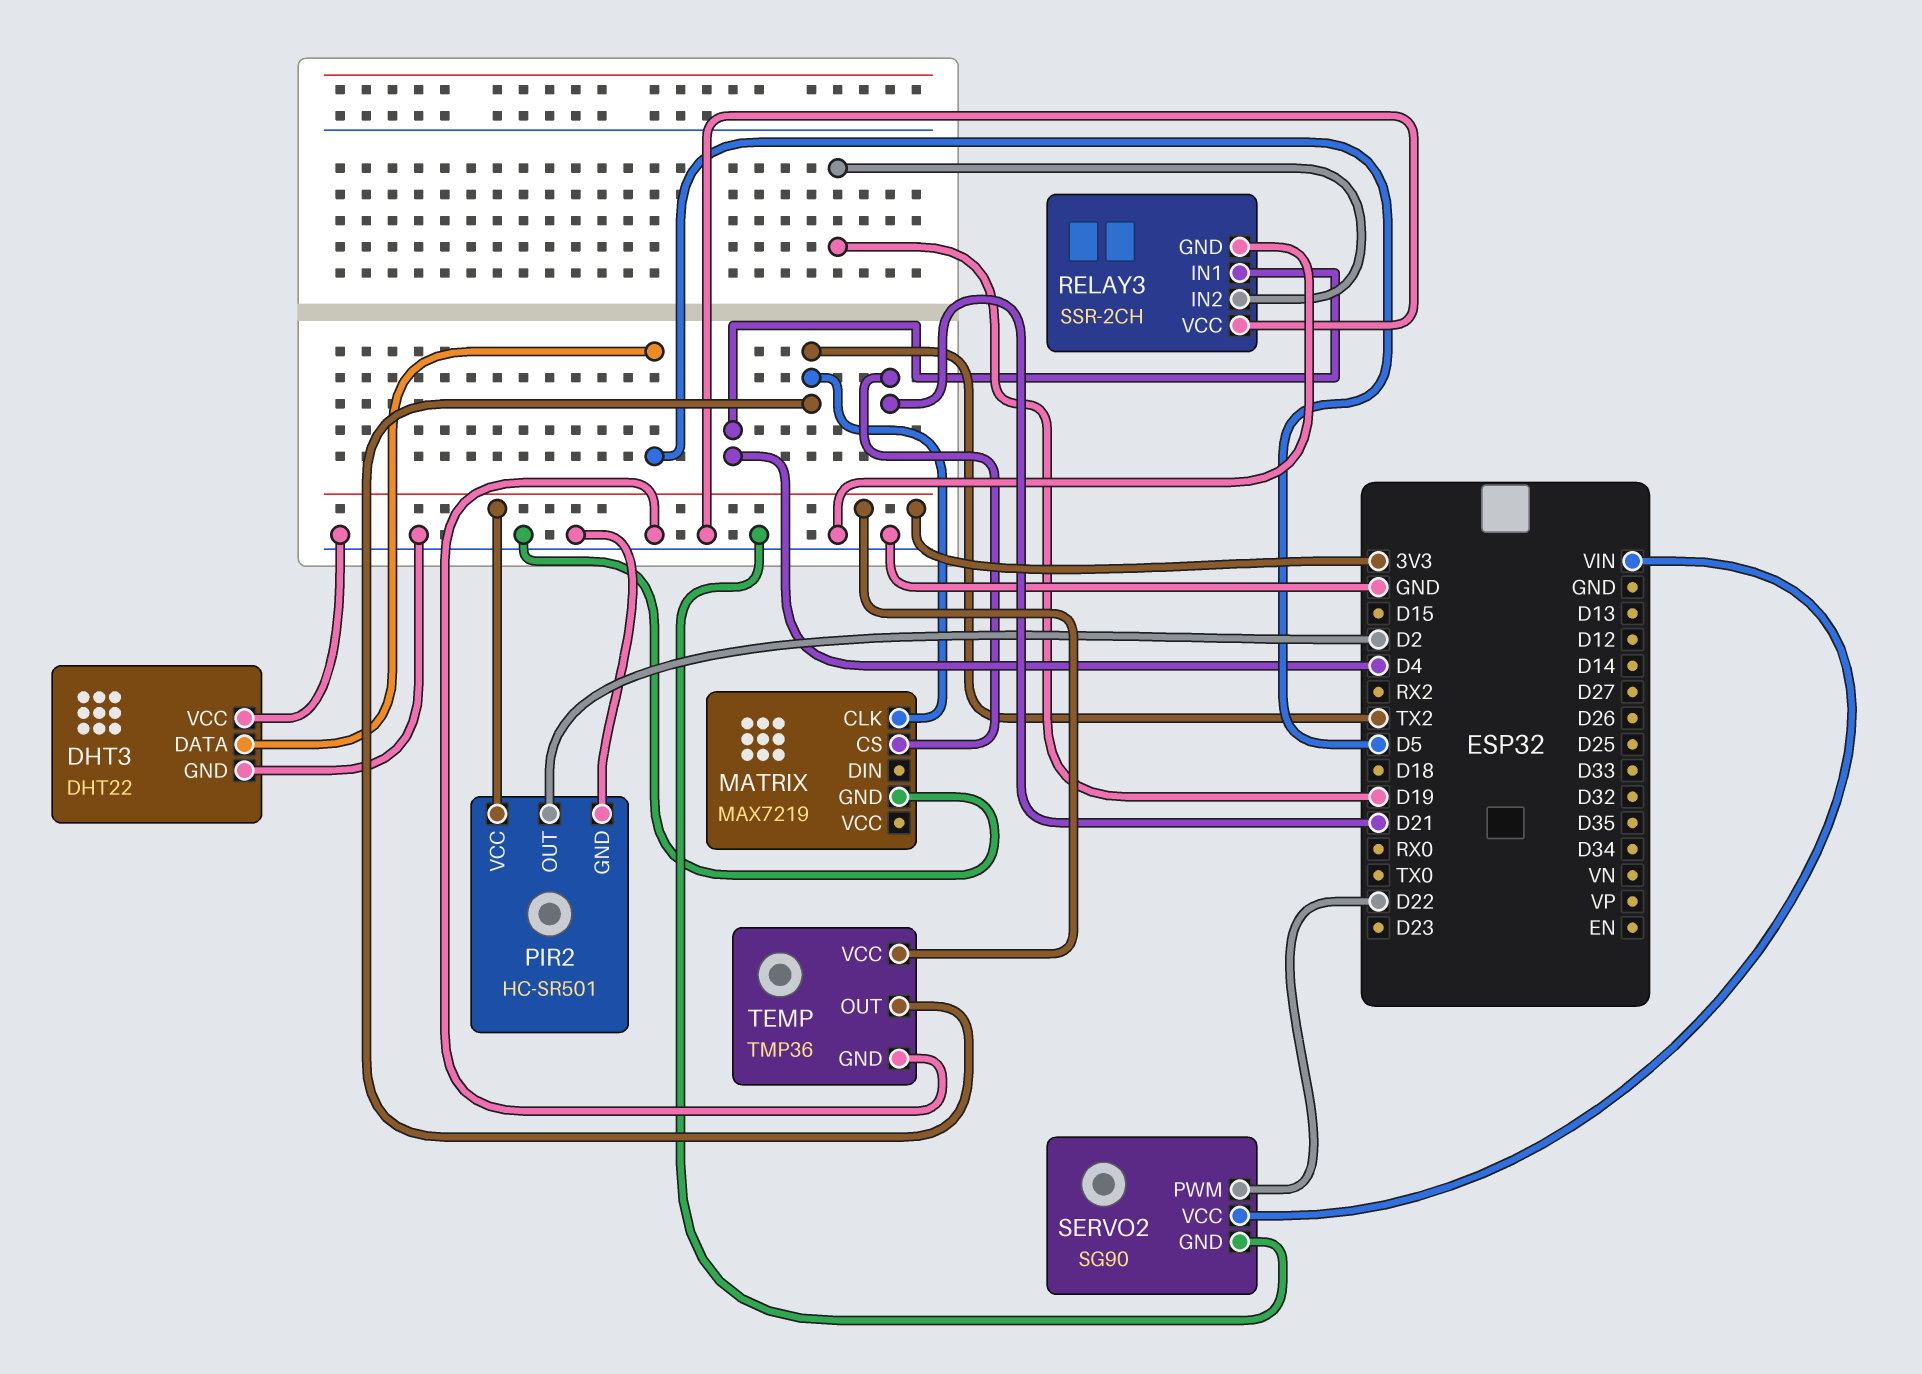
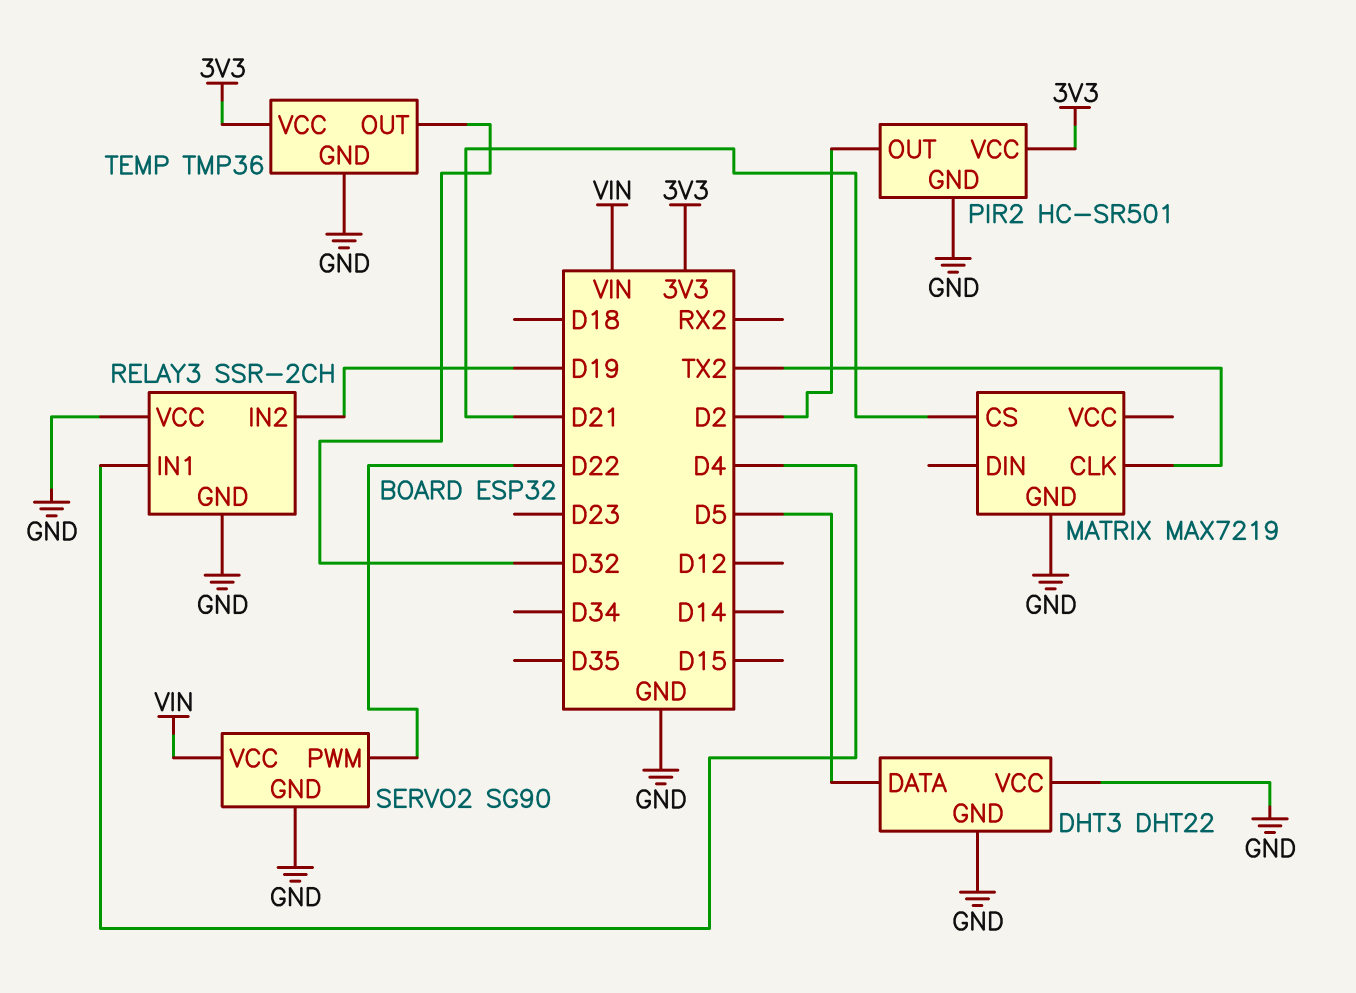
TEMP pin OUT: TX2 -> D32

